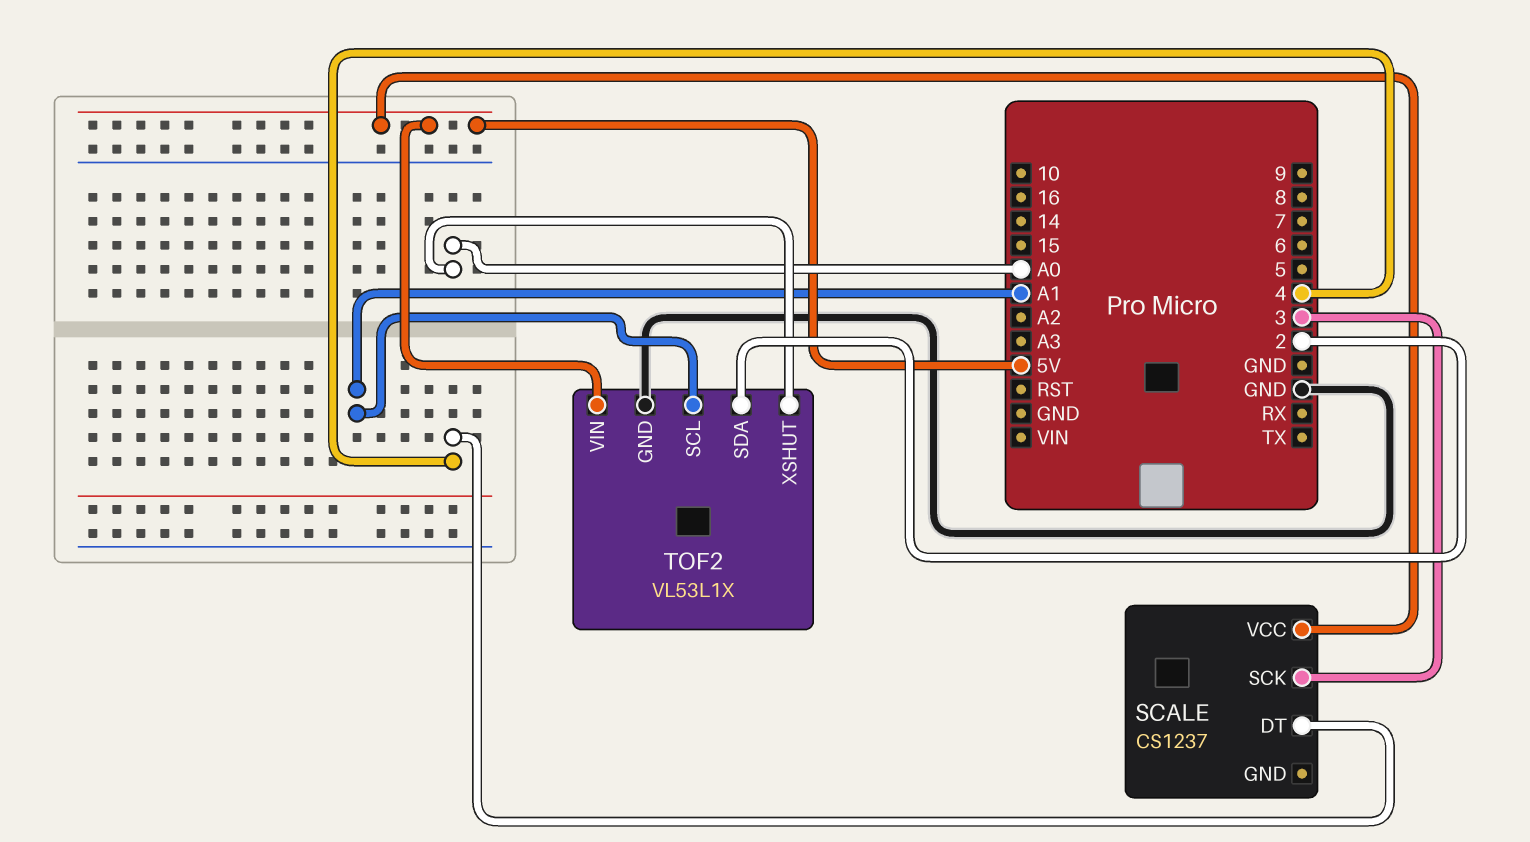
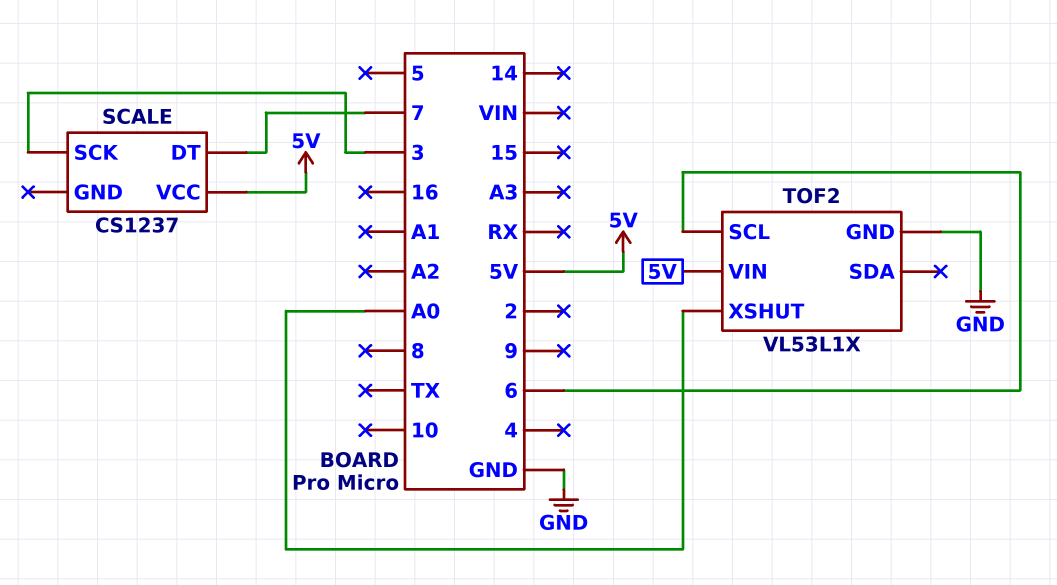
SCALE pin DT: 4 -> 7
TOF2 pin SCL: A1 -> 6
TOF2 pin SDA: 2 -> none

